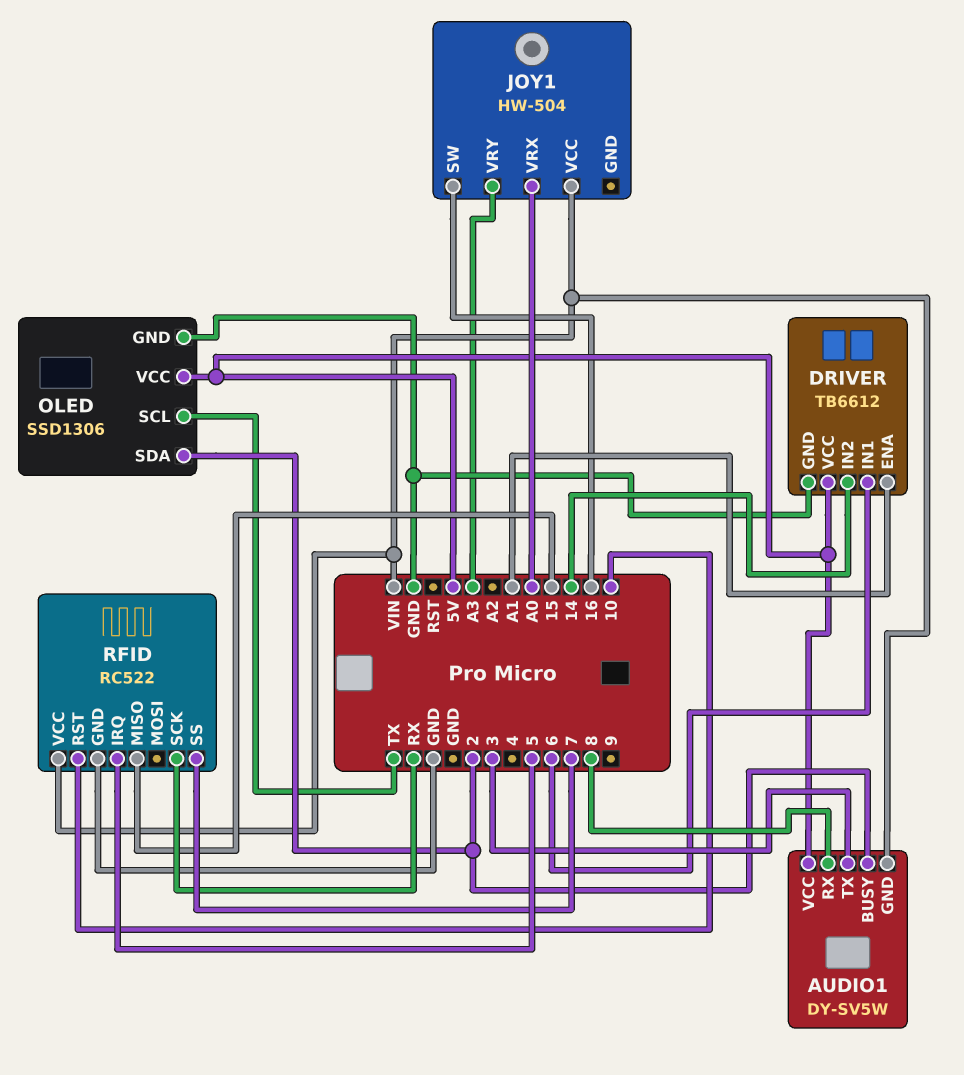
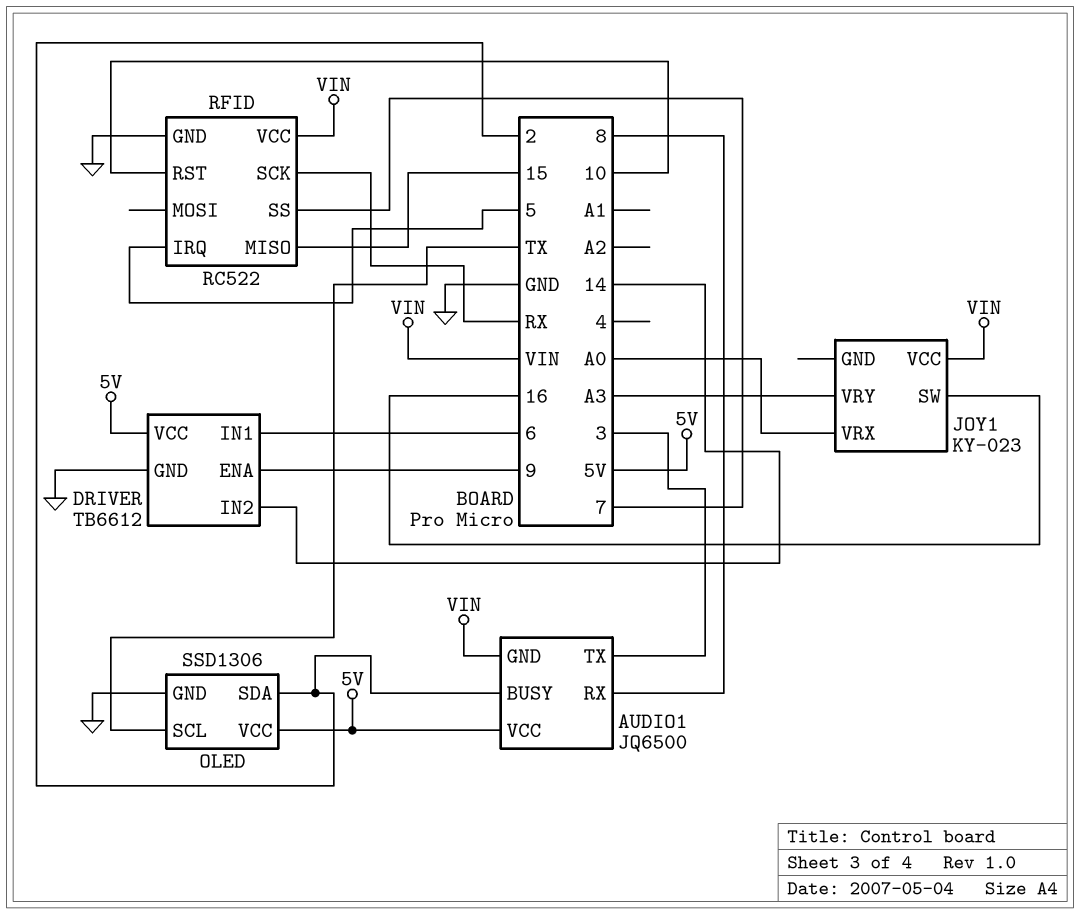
AUDIO1: DY-SV5W -> JQ6500
DRIVER pin ENA: A1 -> 9
JOY1: HW-504 -> KY-023

